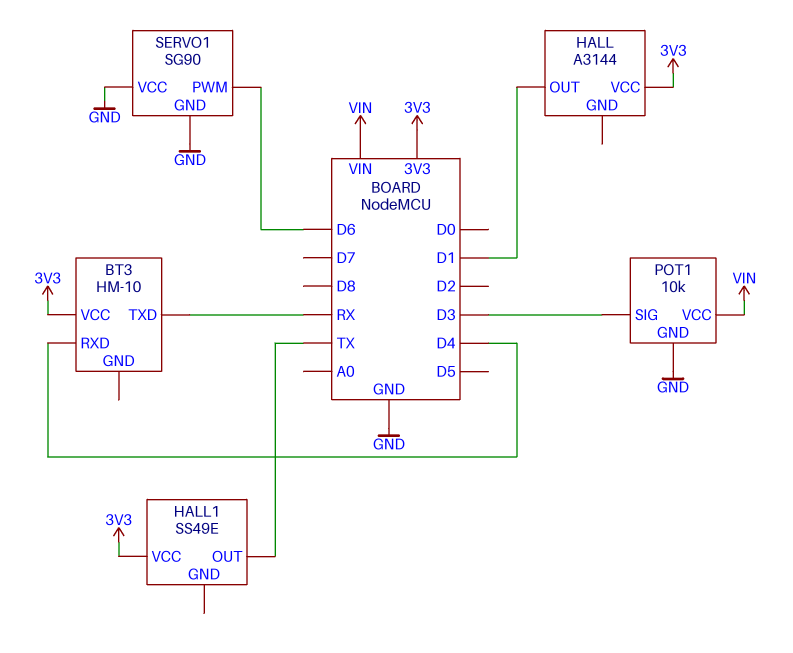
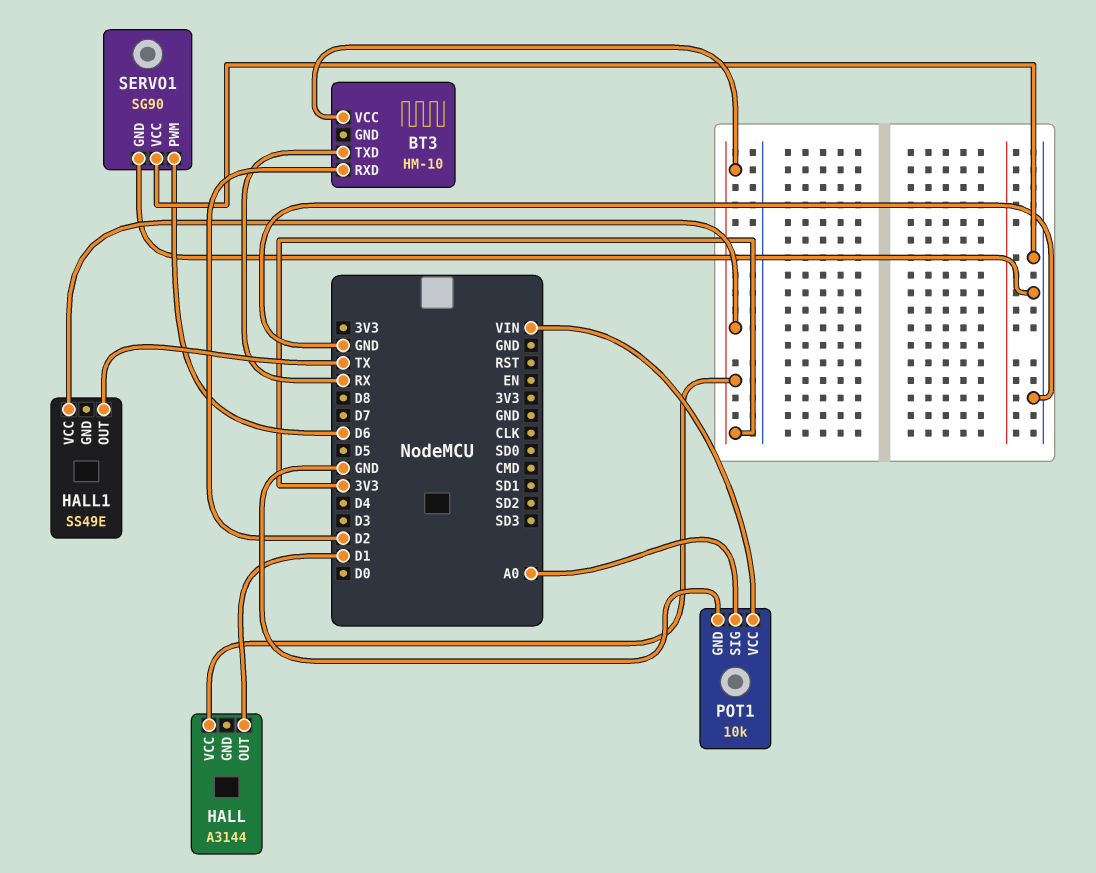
BT3 pin RXD: D4 -> D2
POT1 pin SIG: D3 -> A0

